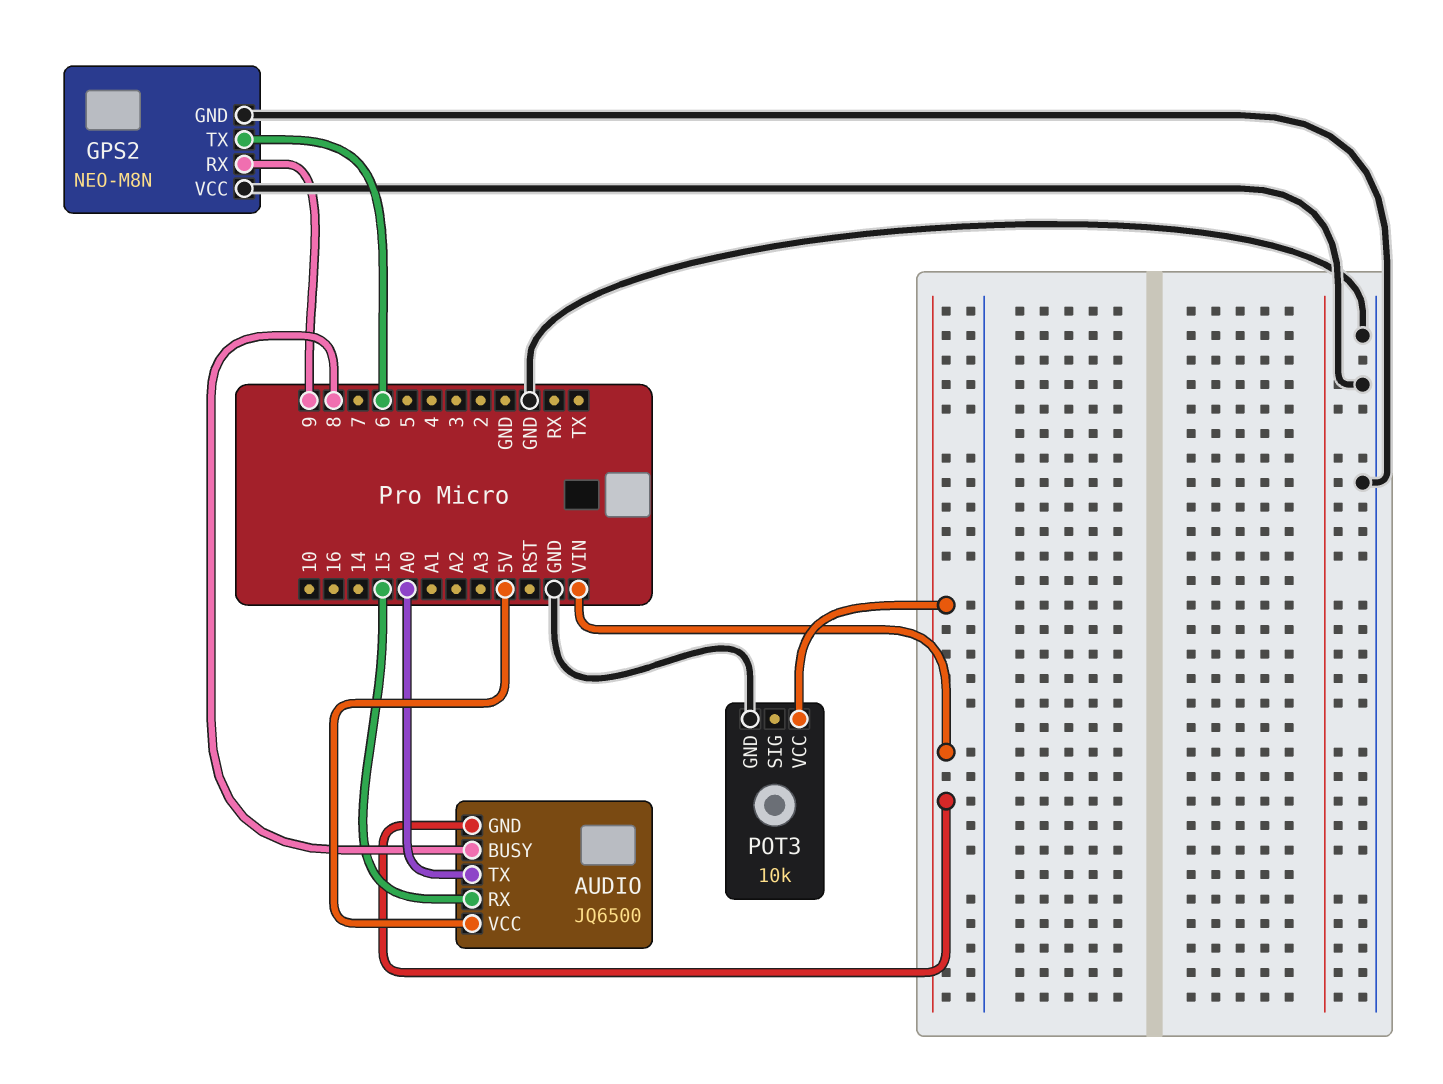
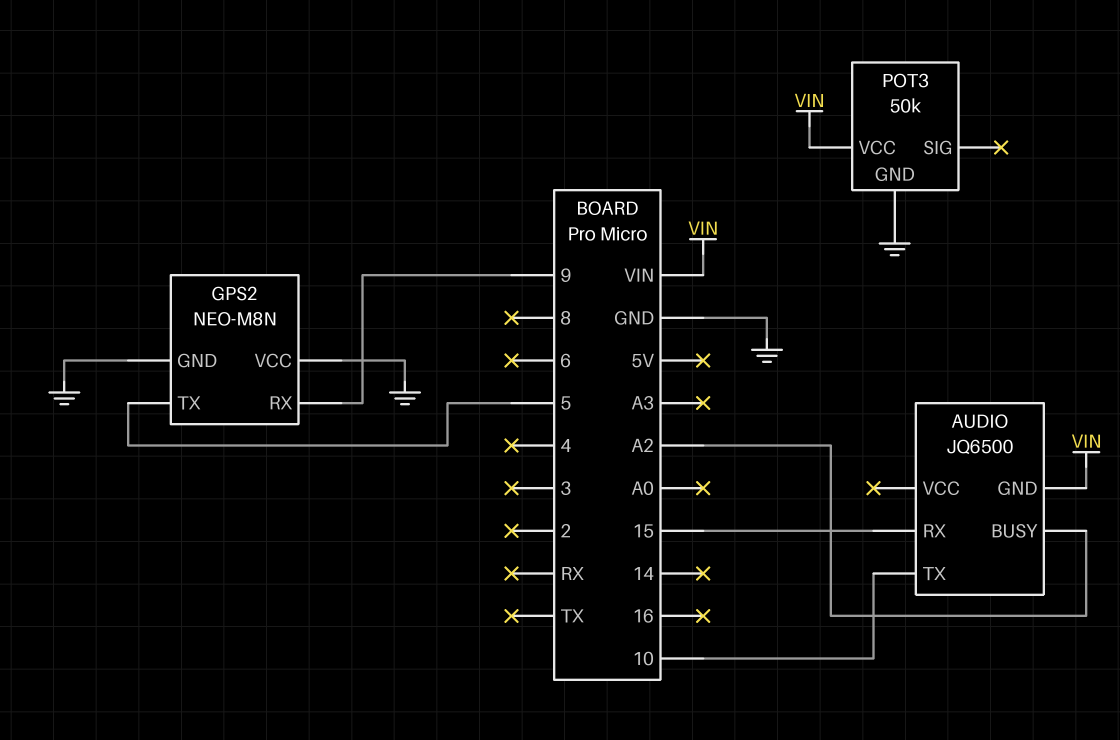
AUDIO pin BUSY: 8 -> A2
AUDIO pin TX: A0 -> 10
AUDIO pin VCC: 5V -> none
GPS2 pin TX: 6 -> 5
POT3: 10k -> 50k

